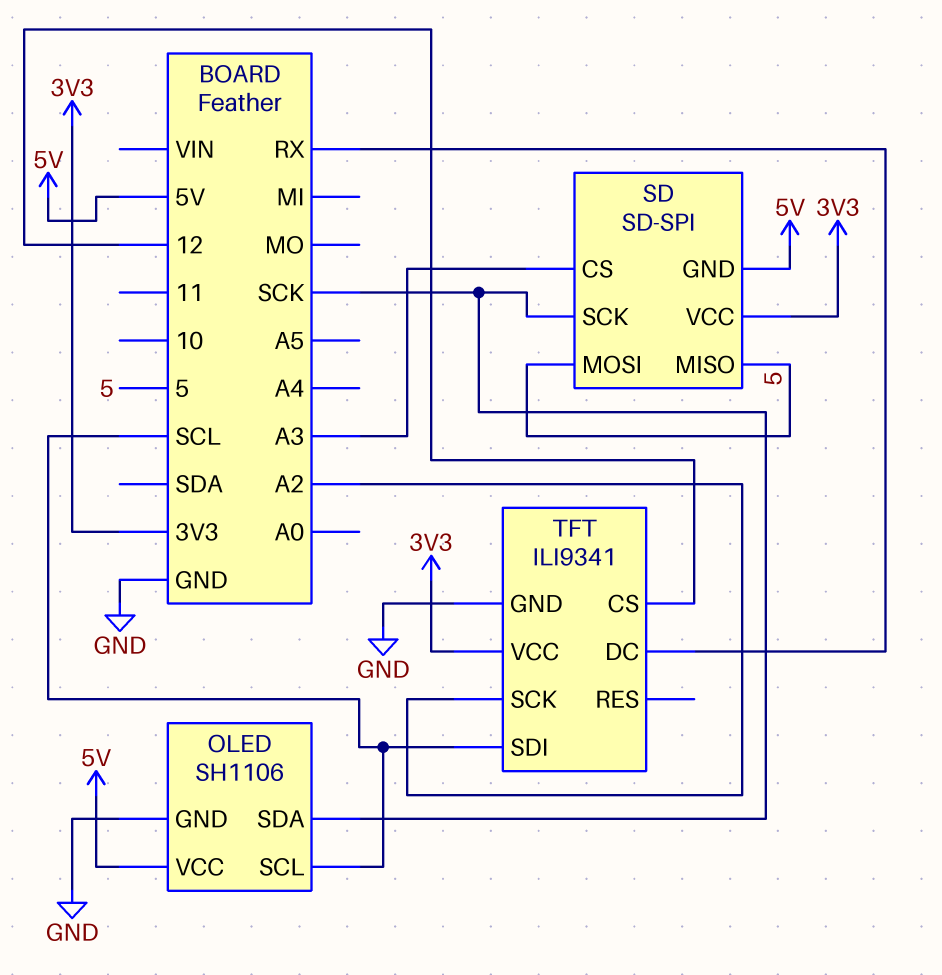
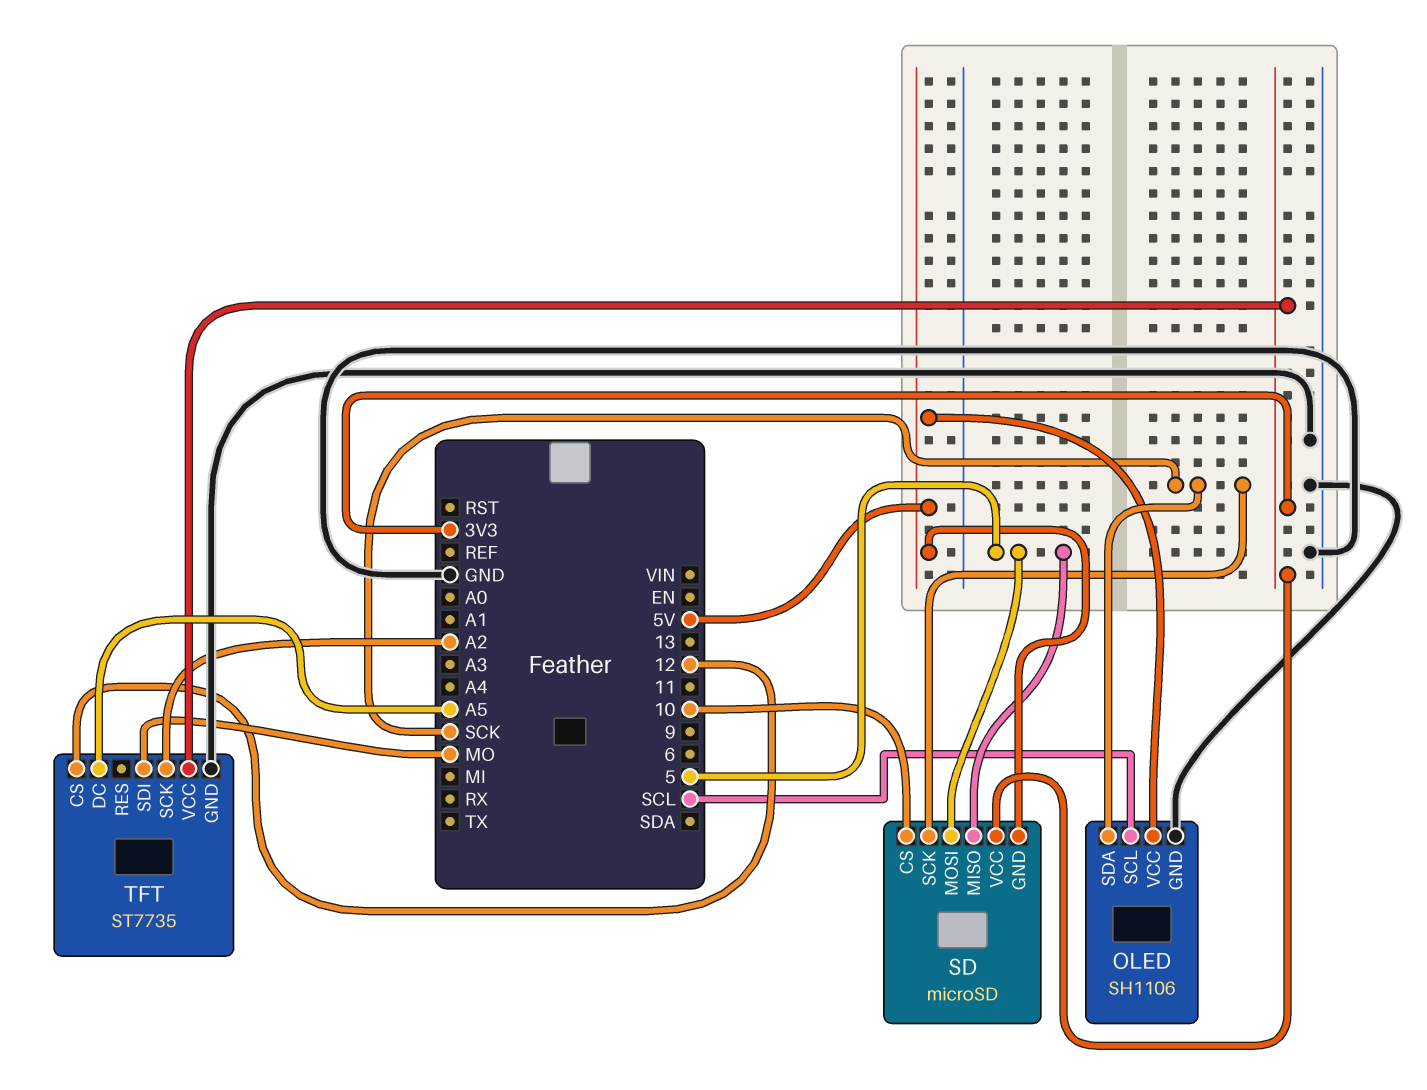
SD: SD-SPI -> microSD
SD pin CS: A3 -> 10
TFT: ILI9341 -> ST7735
TFT pin DC: RX -> A5
TFT pin SDI: SCL -> MO

